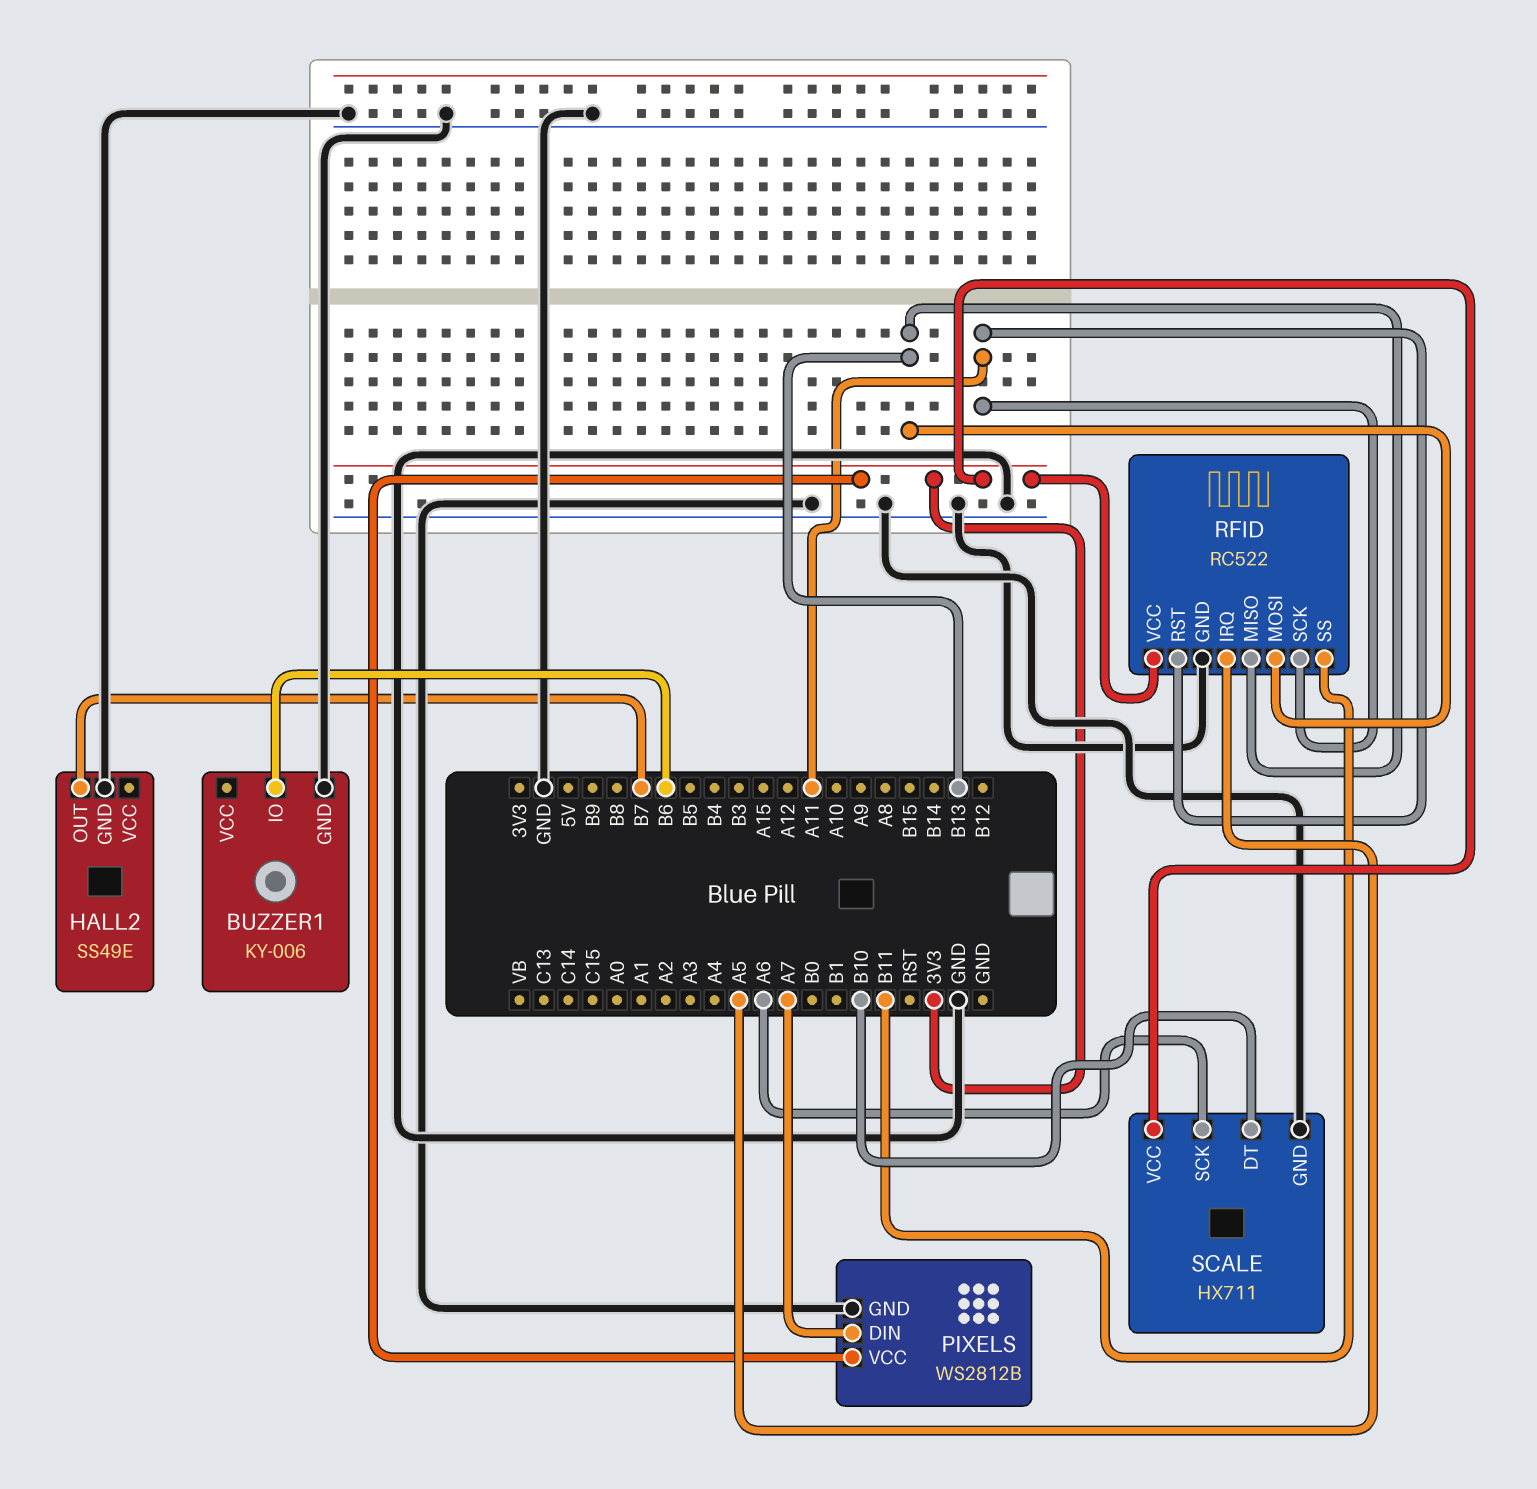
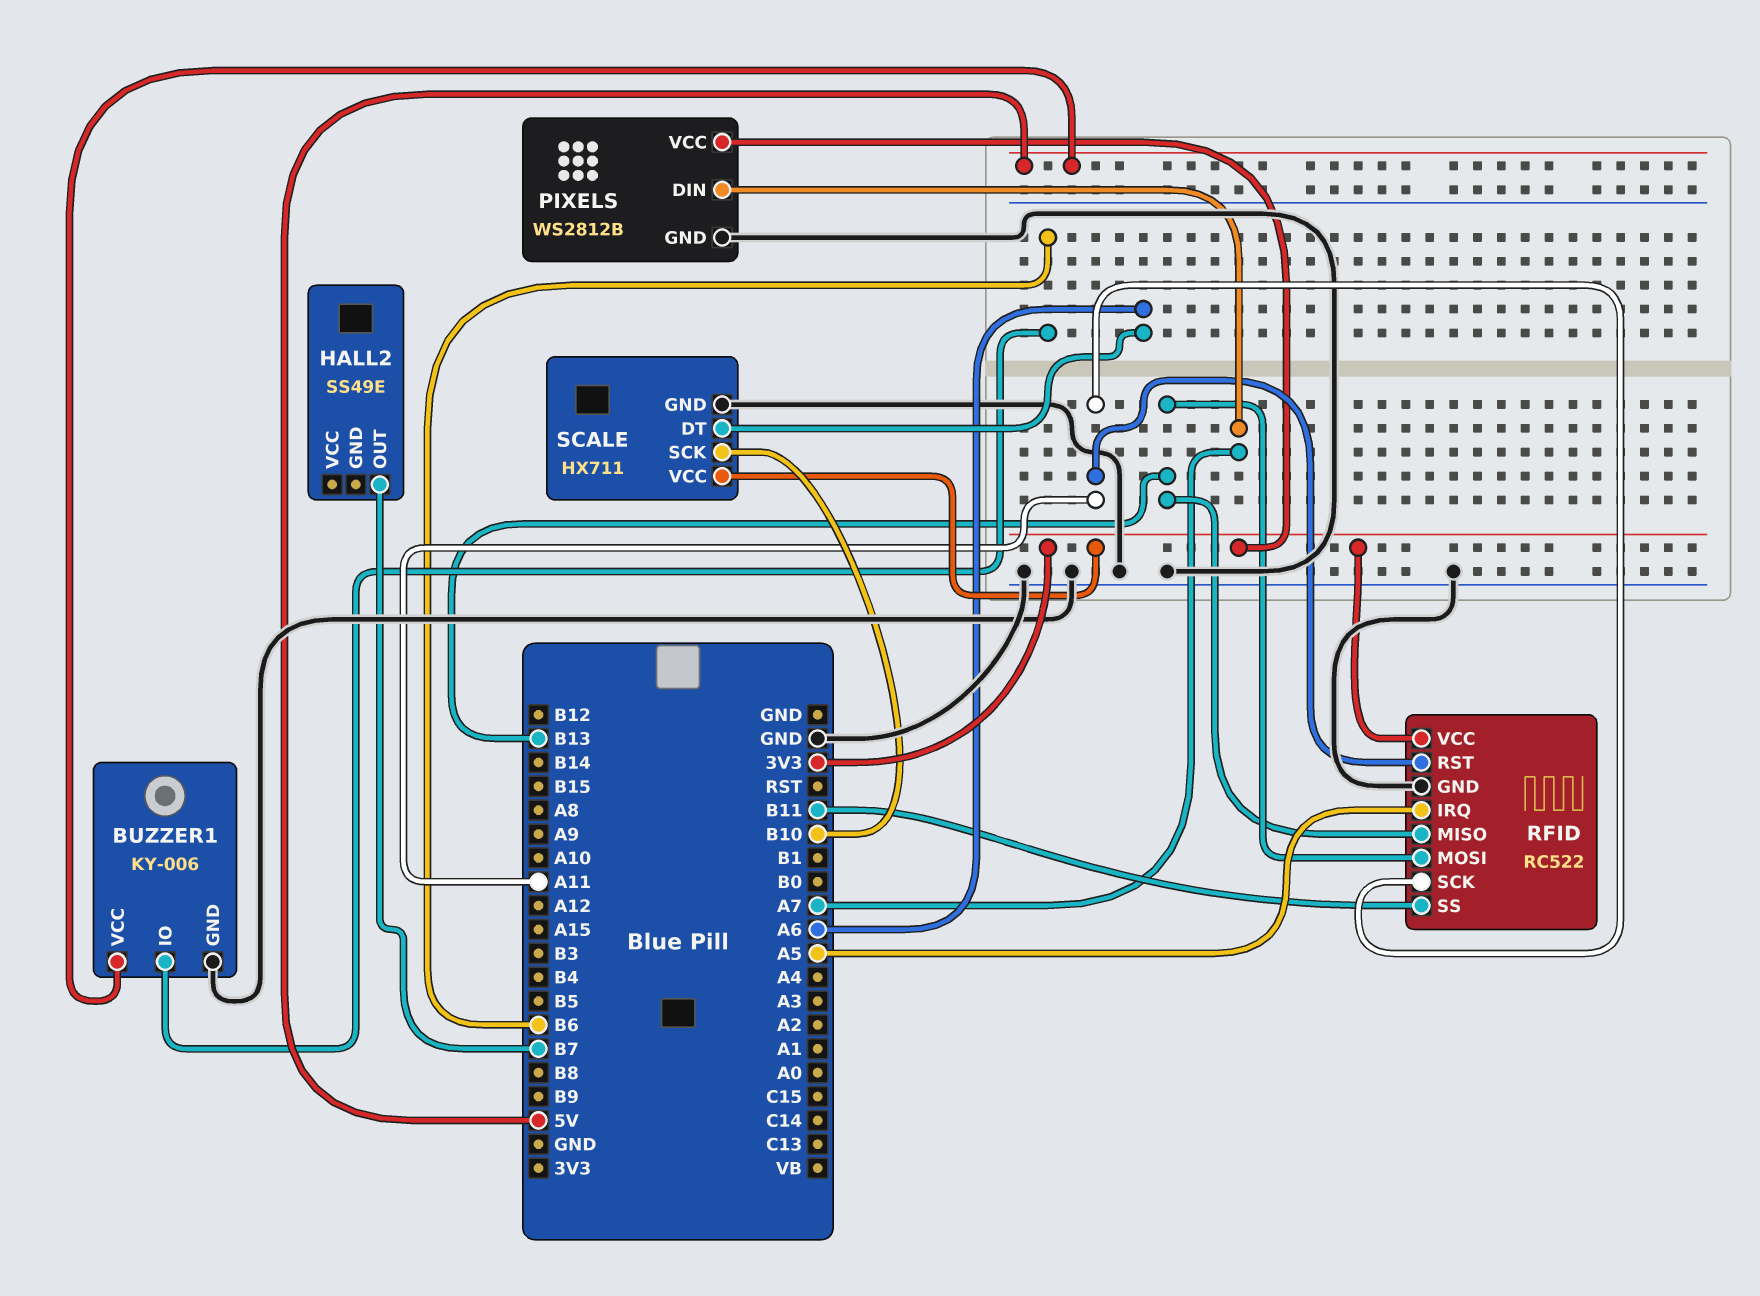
BUZZER1 pin VCC: none -> 5V
HALL2 pin GND: GND -> none
SCALE pin DT: B10 -> A6
SCALE pin SCK: A6 -> B10

